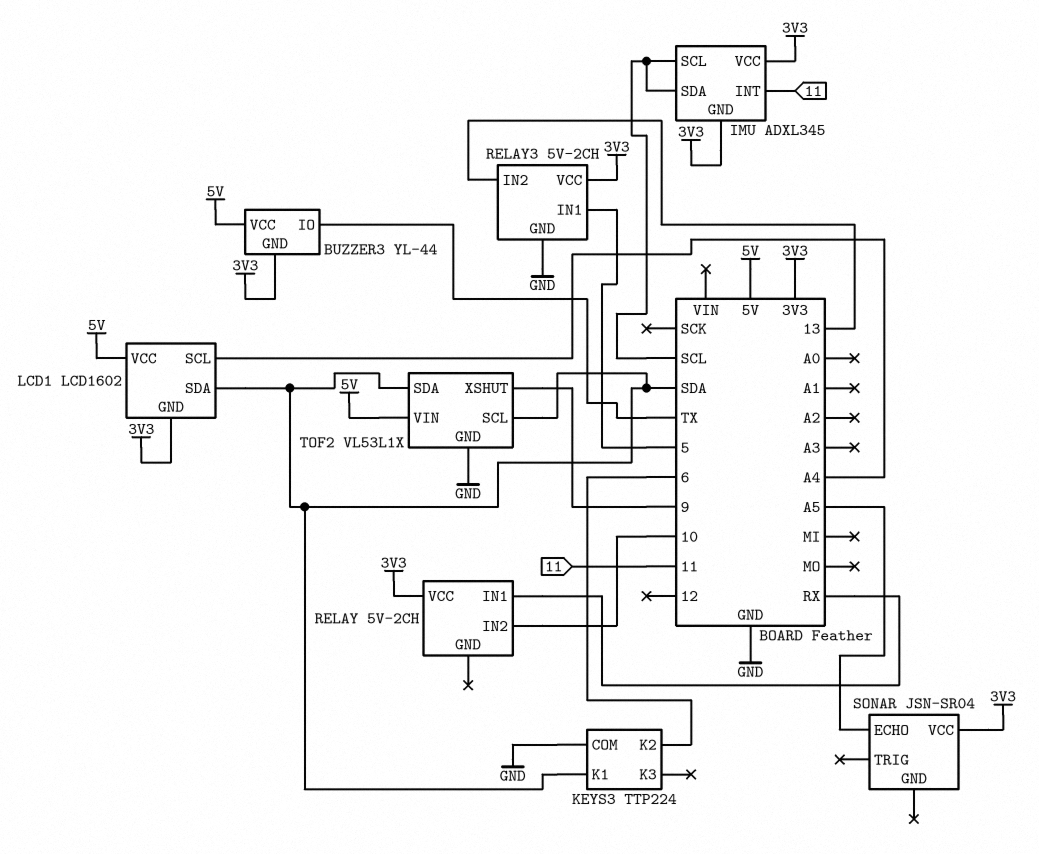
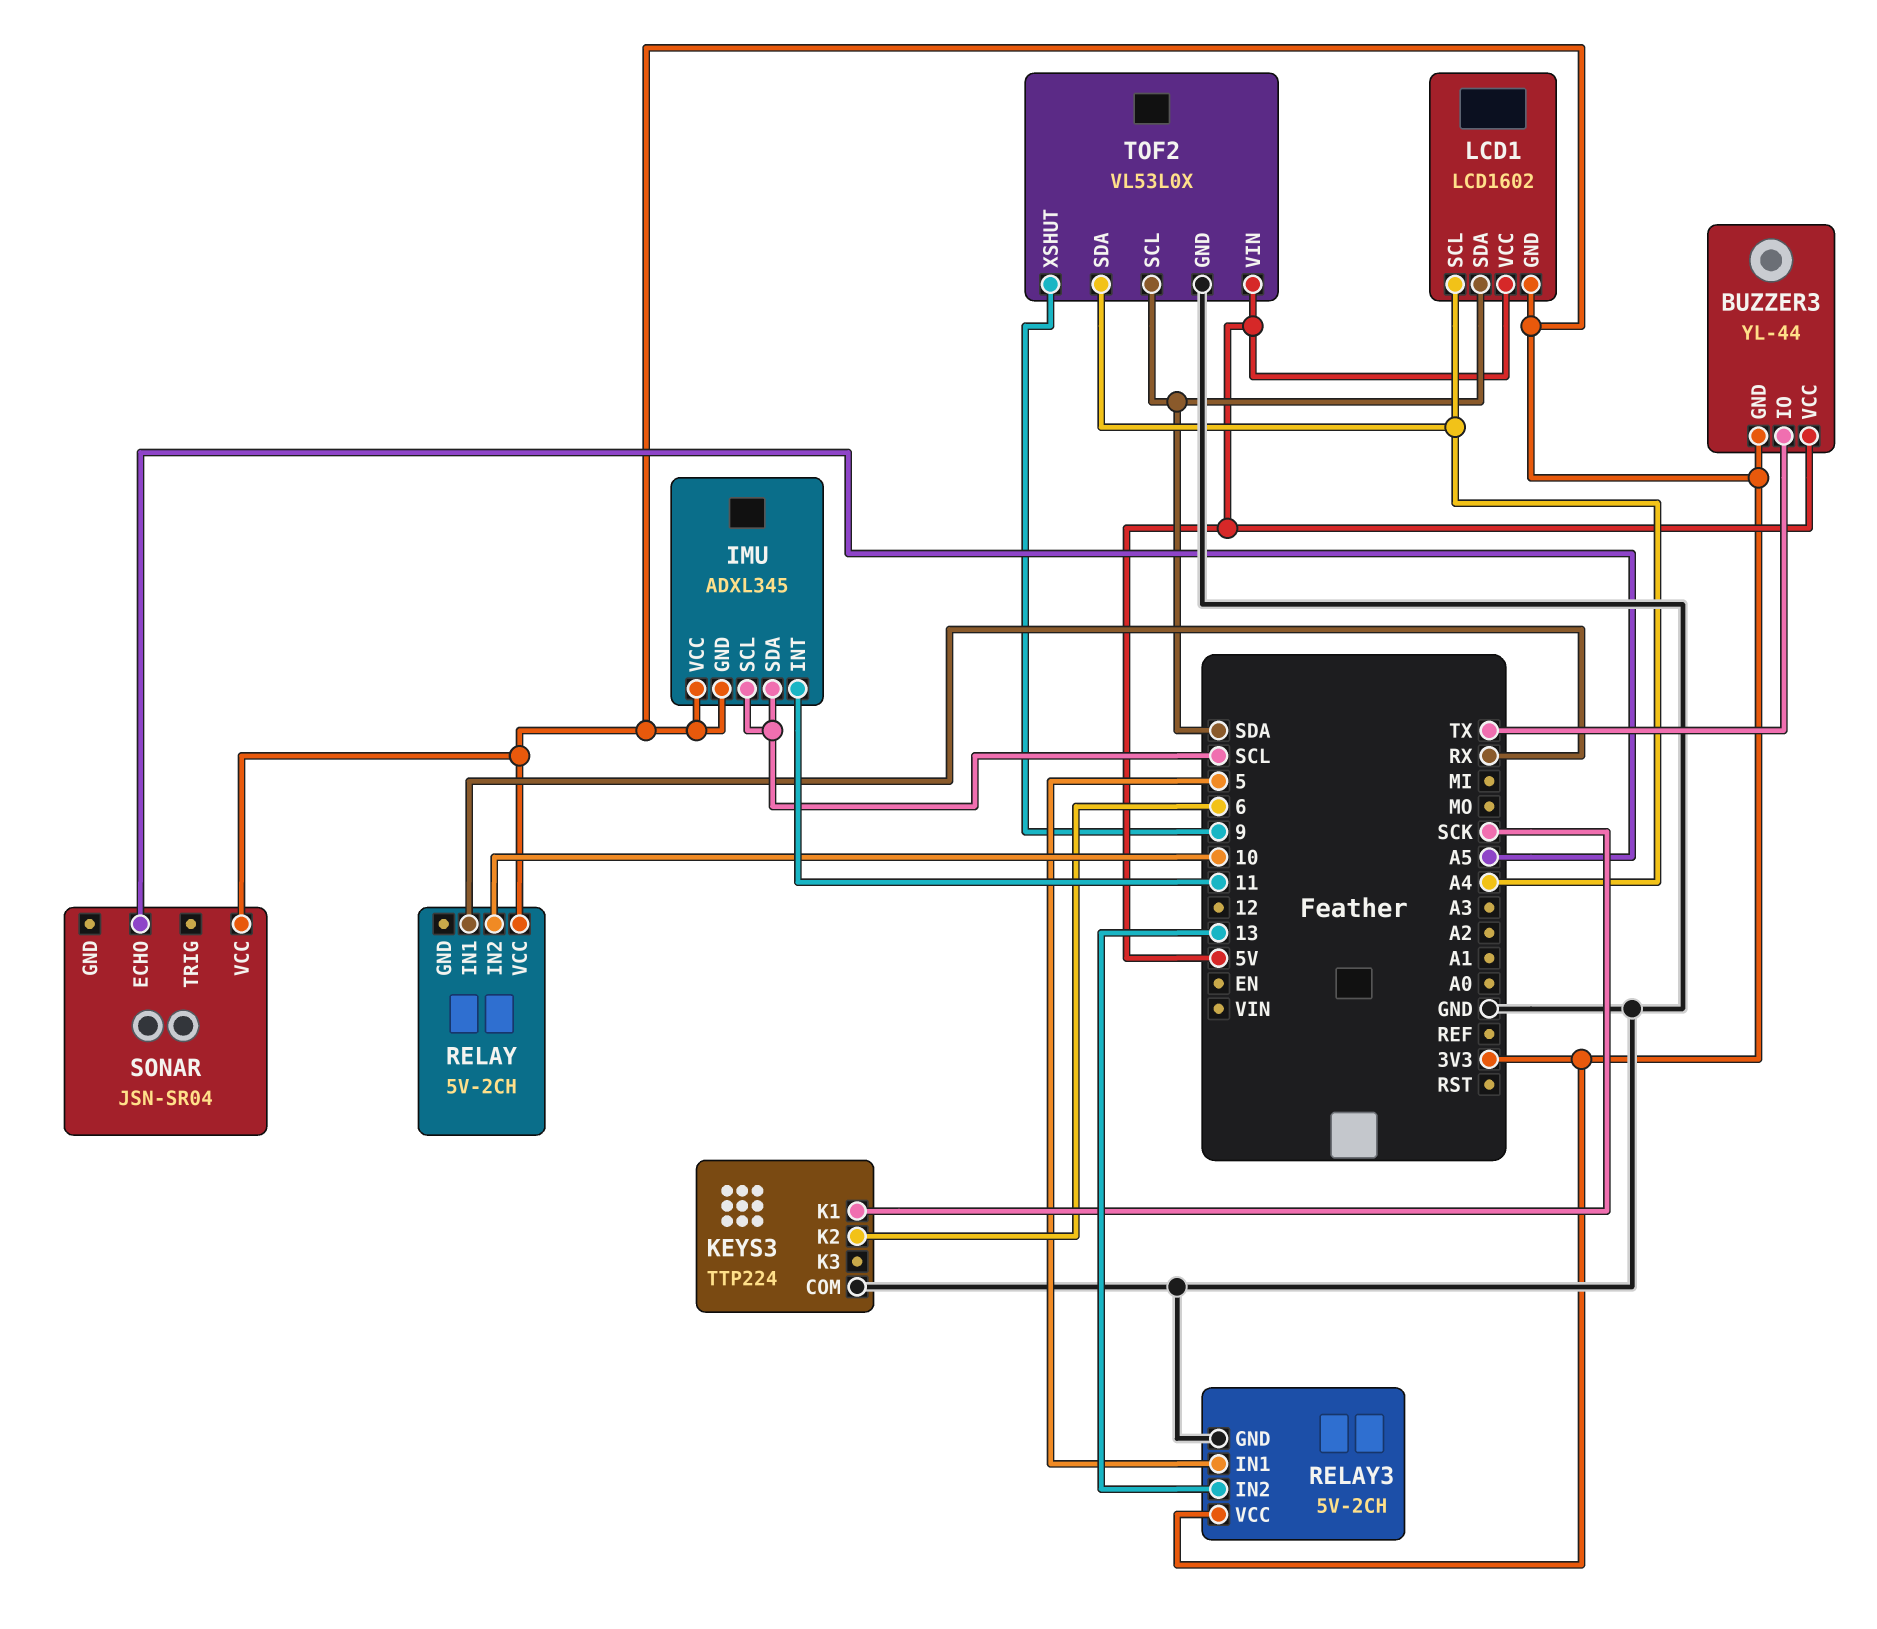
KEYS3 pin K1: SDA -> SCK
TOF2: VL53L1X -> VL53L0X
TOF2 pin SDA: SDA -> A4

